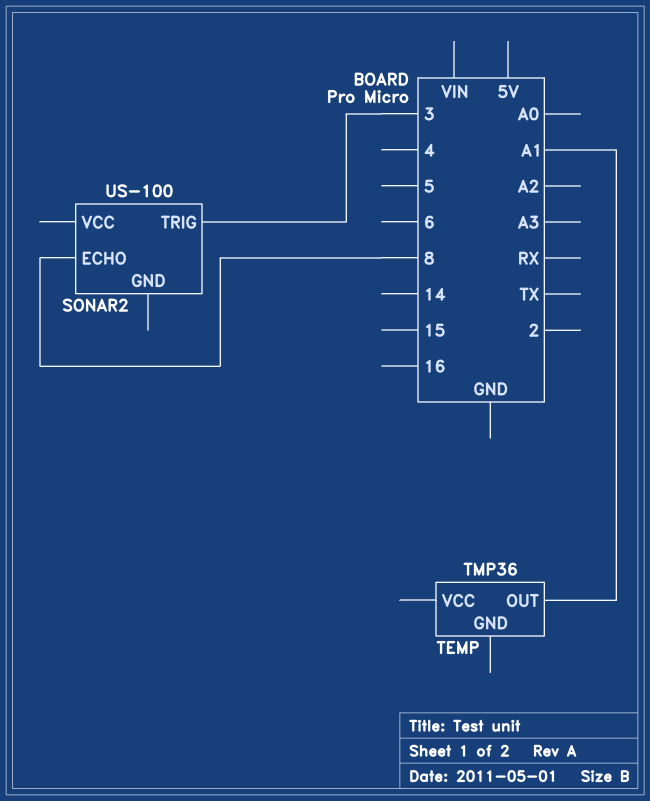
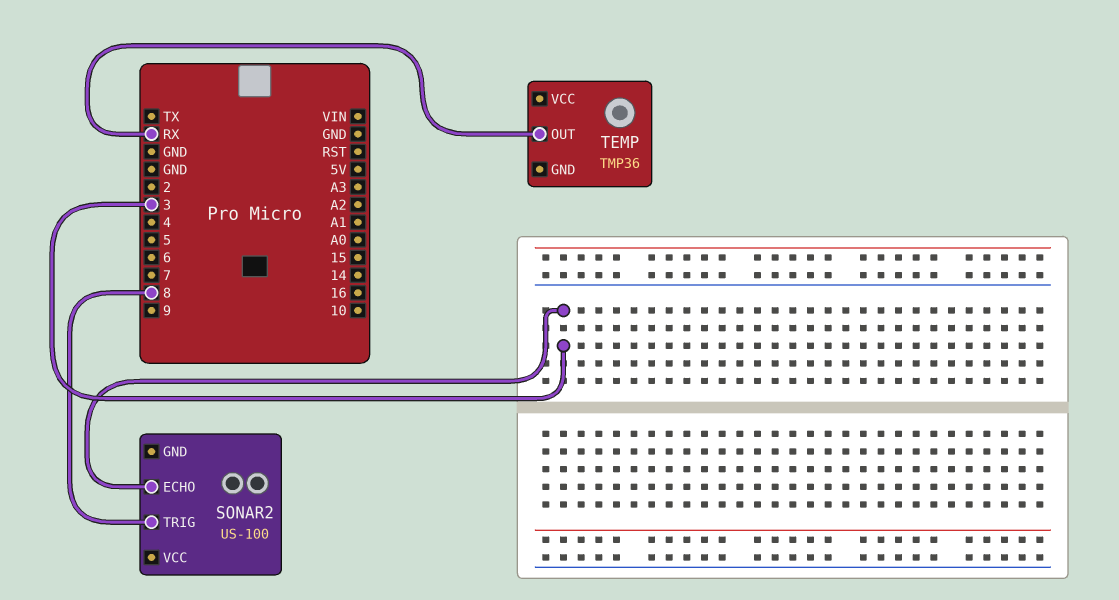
SONAR2 pin ECHO: 8 -> 3
SONAR2 pin TRIG: 3 -> 8
TEMP pin OUT: A1 -> RX

